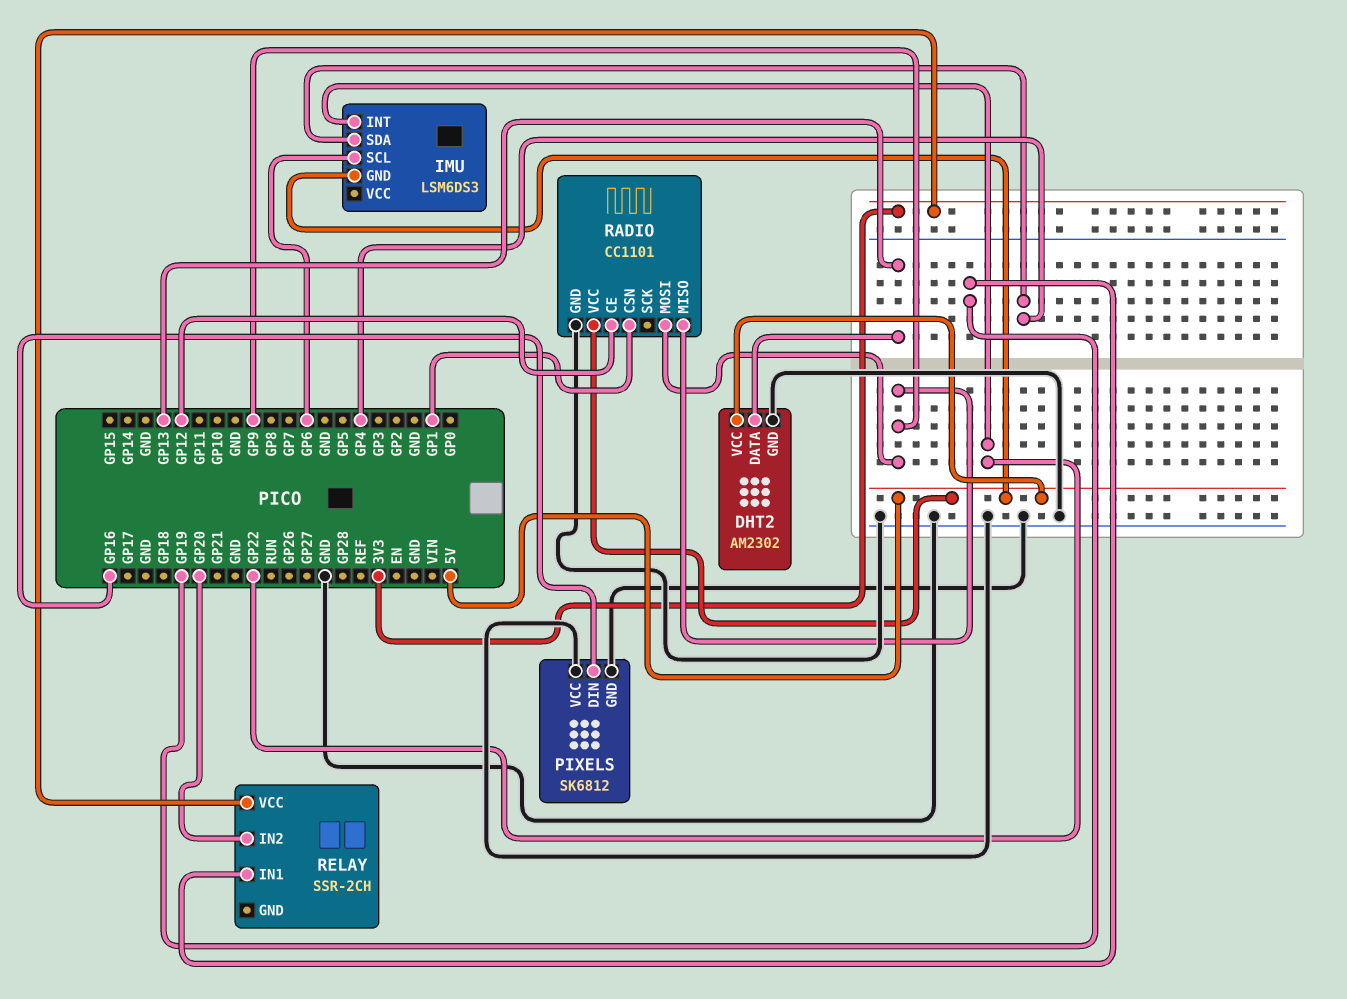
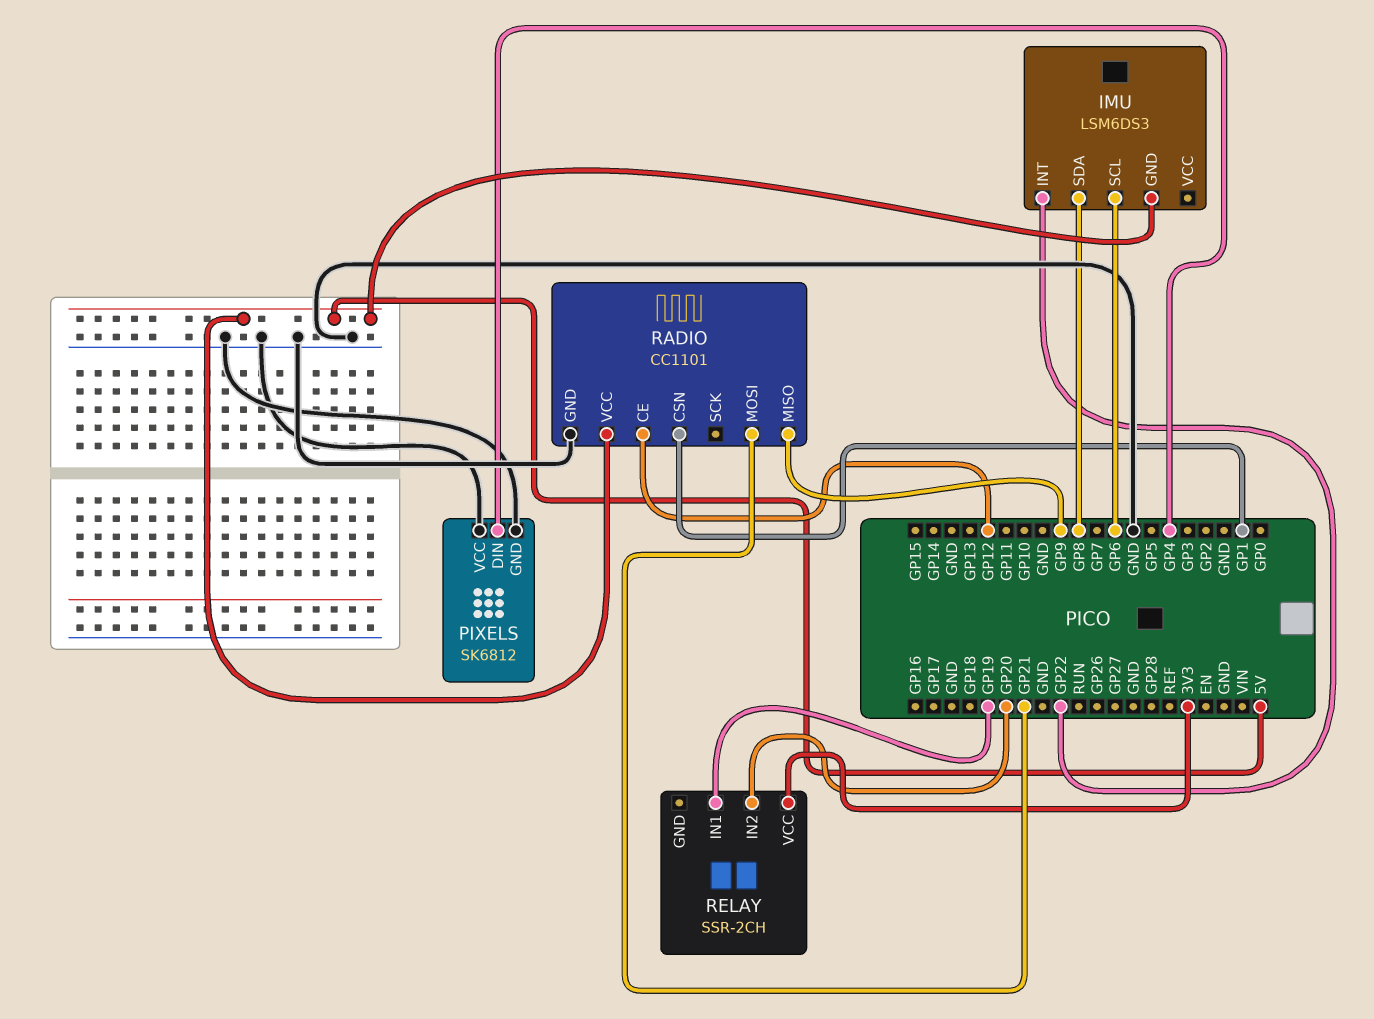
DHT2: AM2302 -> none
DHT2 pin DATA: GP13 -> none
DHT2 pin GND: GND -> none
DHT2 pin VCC: 5V -> none
IMU pin SDA: GP4 -> GP8
PIXELS pin DIN: GP16 -> GP4
RADIO pin MOSI: GP9 -> GP21

